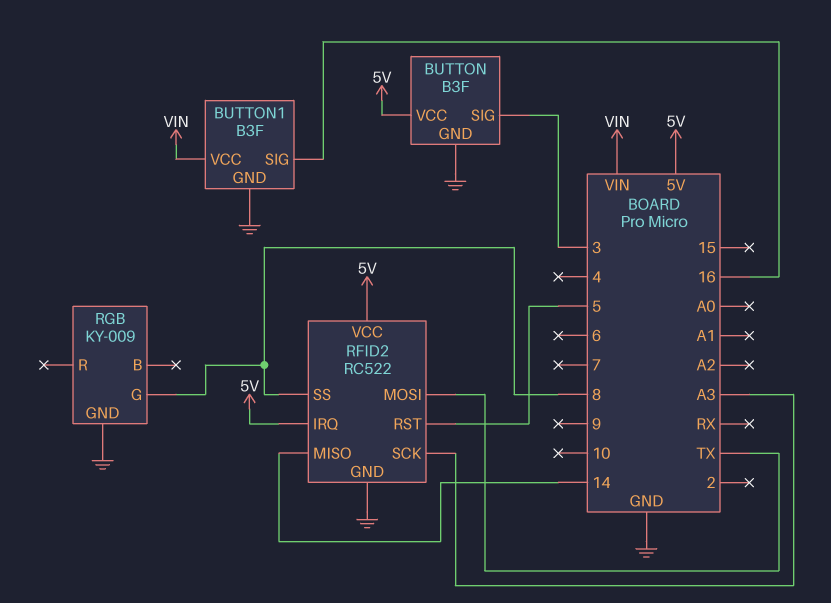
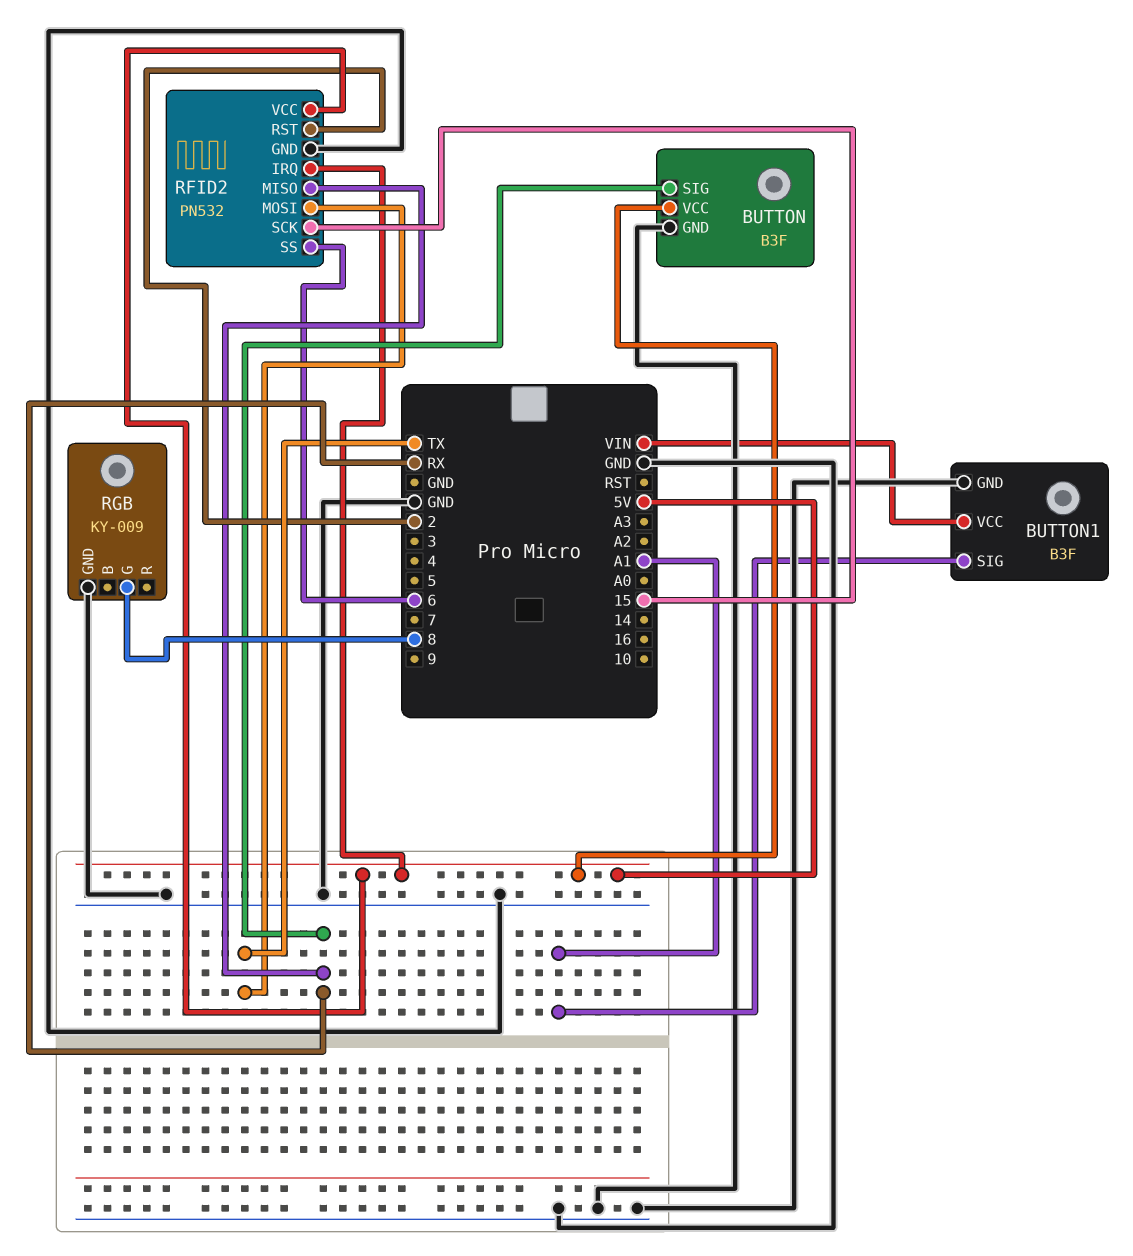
BUTTON pin SIG: 3 -> RX
BUTTON1 pin SIG: 16 -> A1
RFID2: RC522 -> PN532
RFID2 pin MISO: 14 -> RX
RFID2 pin RST: 5 -> 2
RFID2 pin SCK: A3 -> 15
RFID2 pin SS: 8 -> 6

